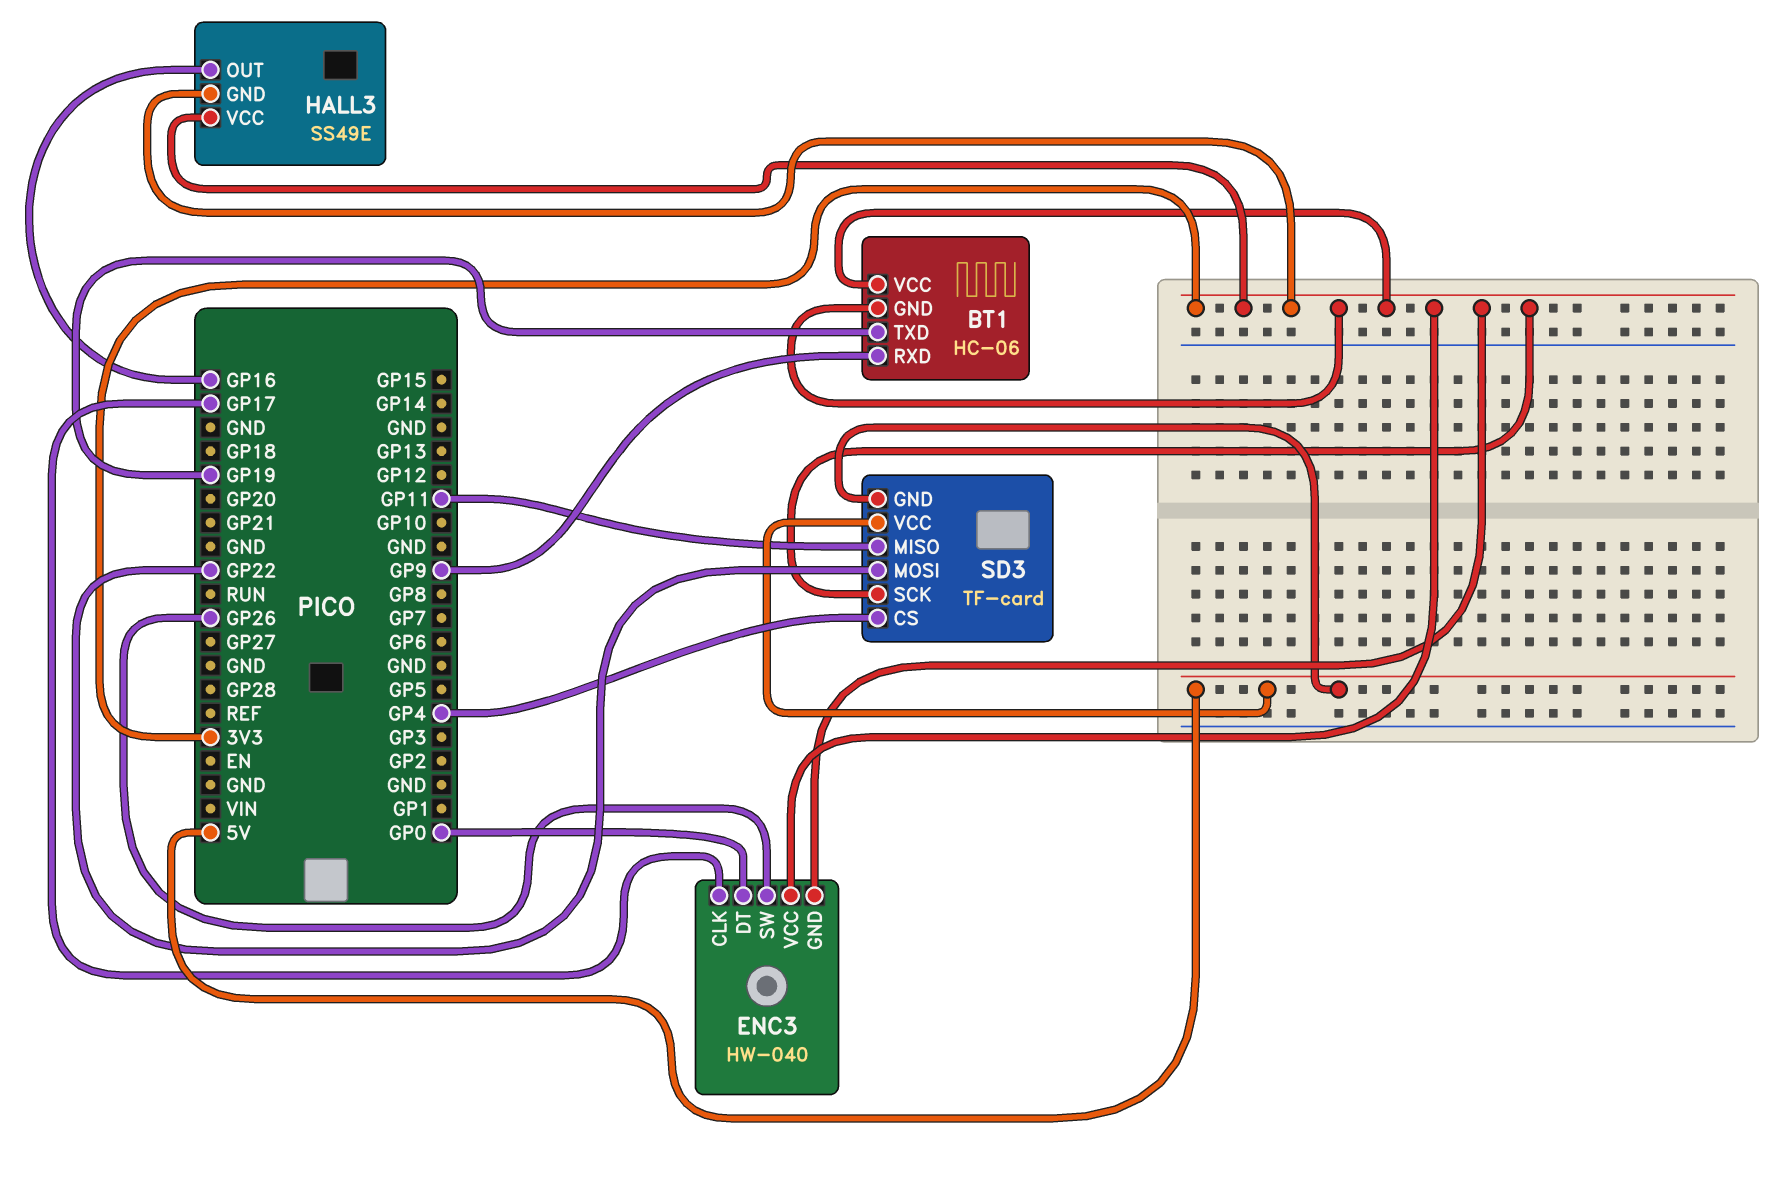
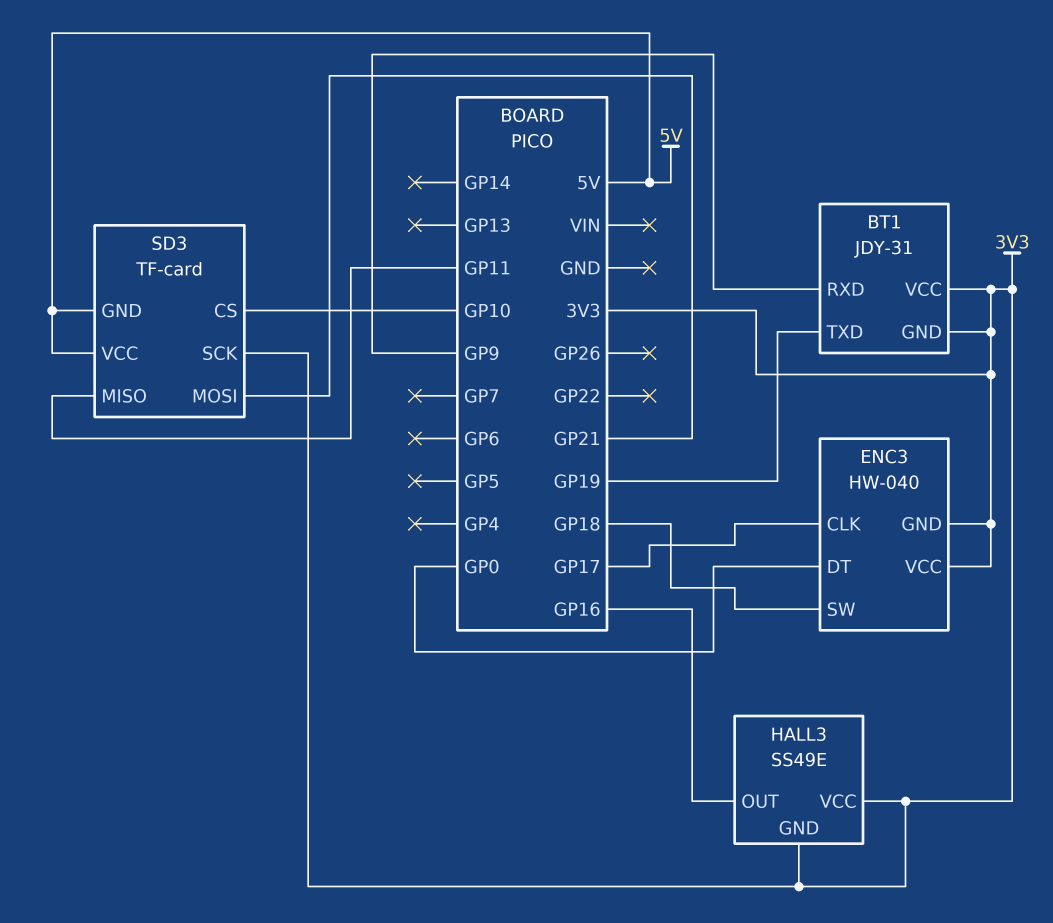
BT1: HC-06 -> JDY-31
ENC3 pin SW: GP26 -> GP18
SD3 pin CS: GP4 -> GP10
SD3 pin MOSI: GP22 -> GP21

